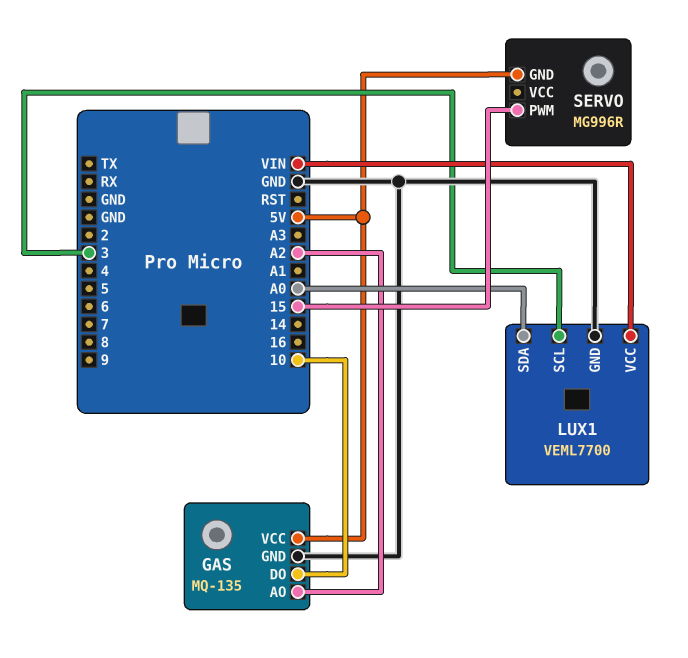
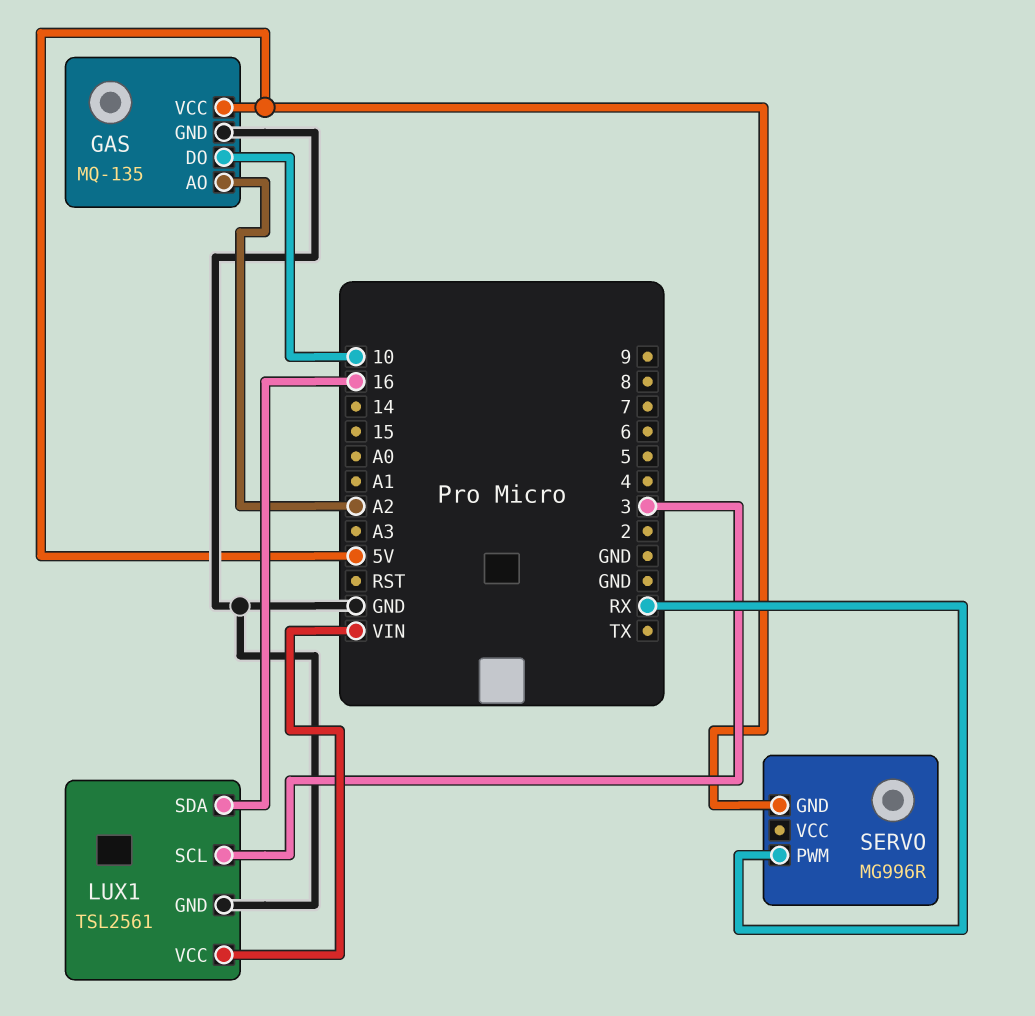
LUX1: VEML7700 -> TSL2561
LUX1 pin SDA: A0 -> 16
SERVO pin PWM: 15 -> RX

